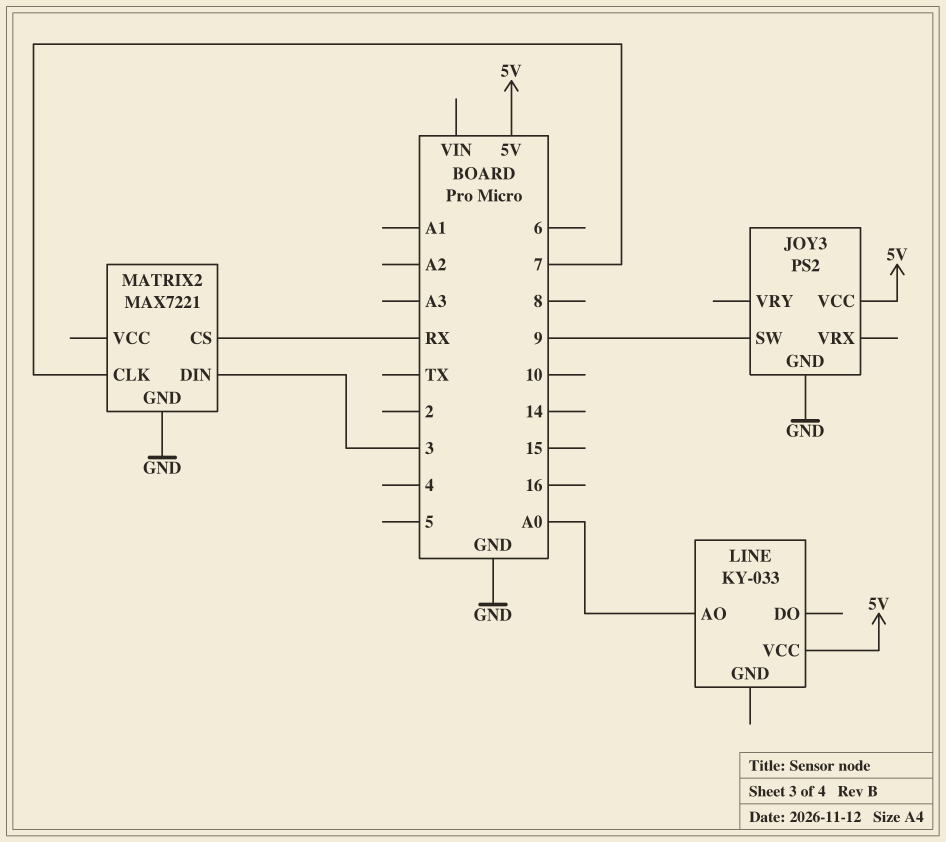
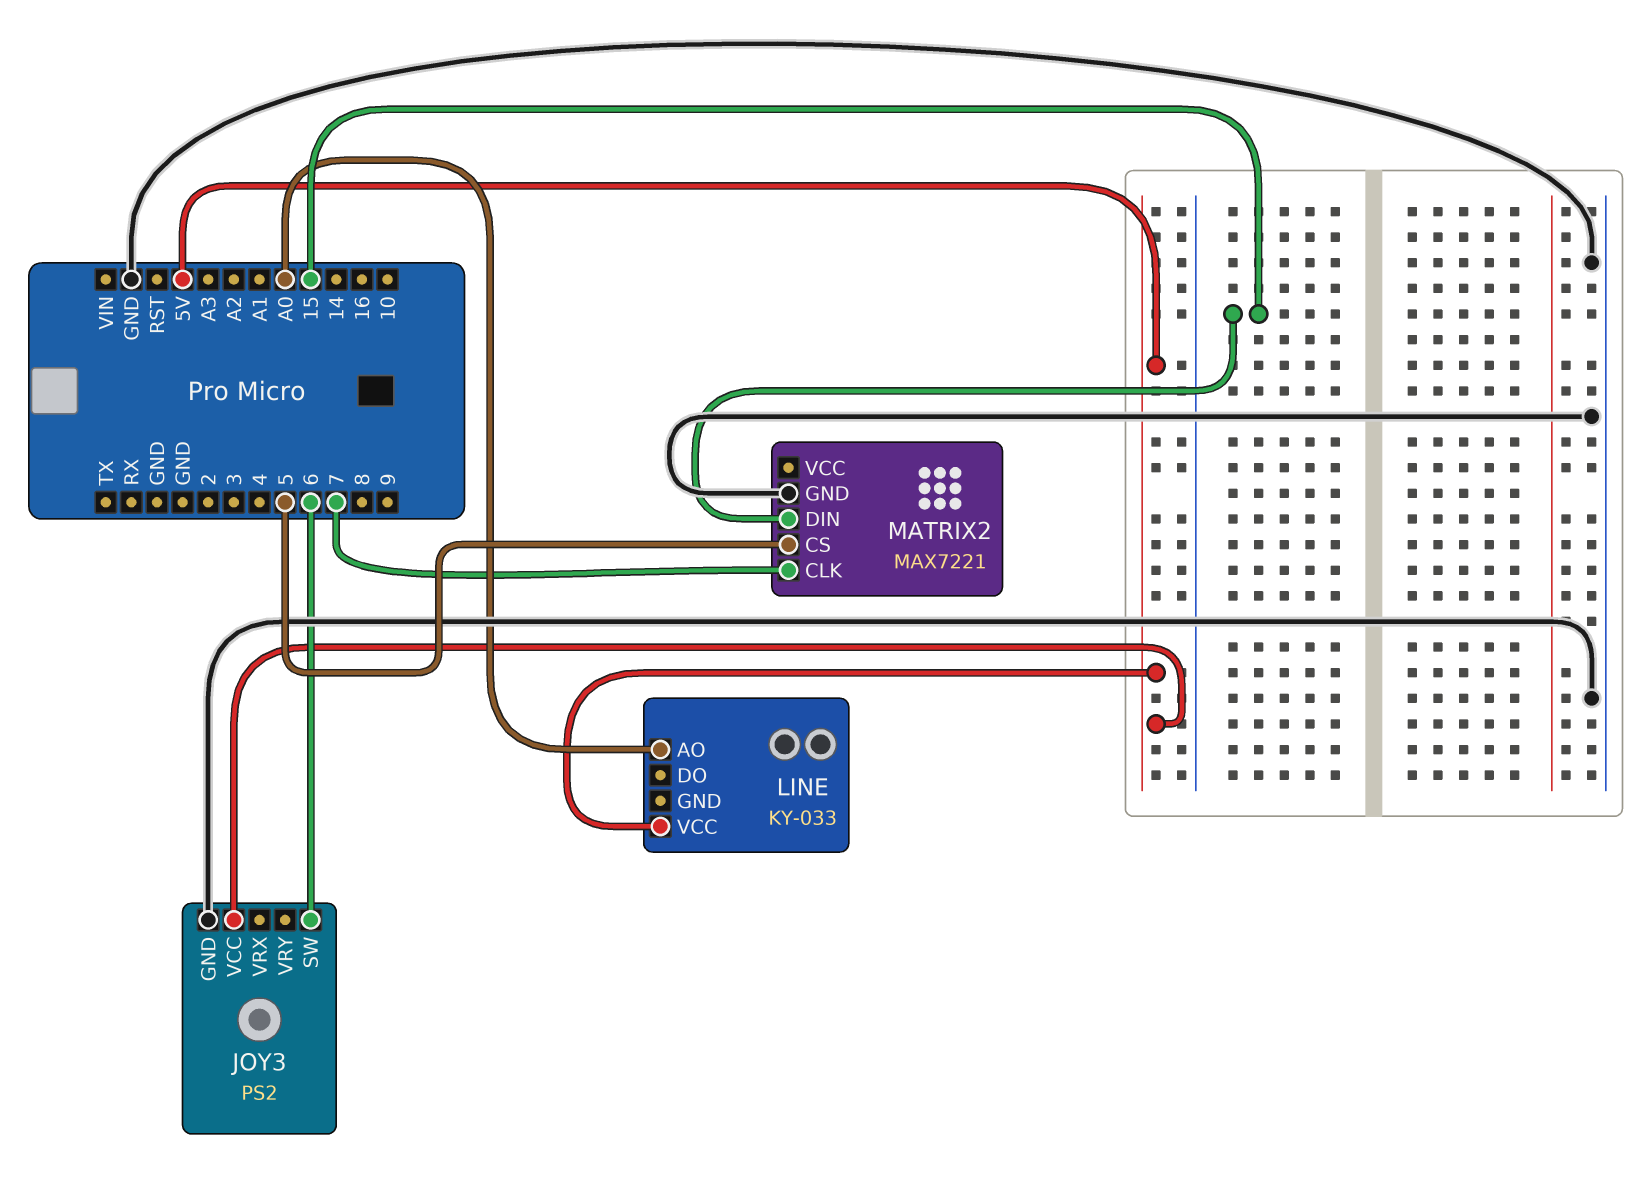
JOY3 pin SW: 9 -> 6
MATRIX2 pin CS: RX -> 5
MATRIX2 pin DIN: 3 -> 15

